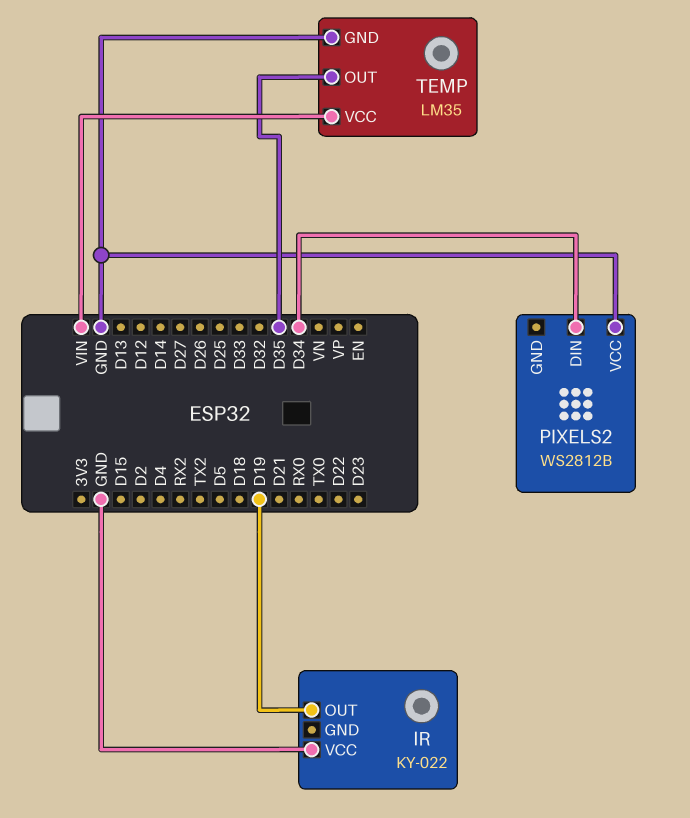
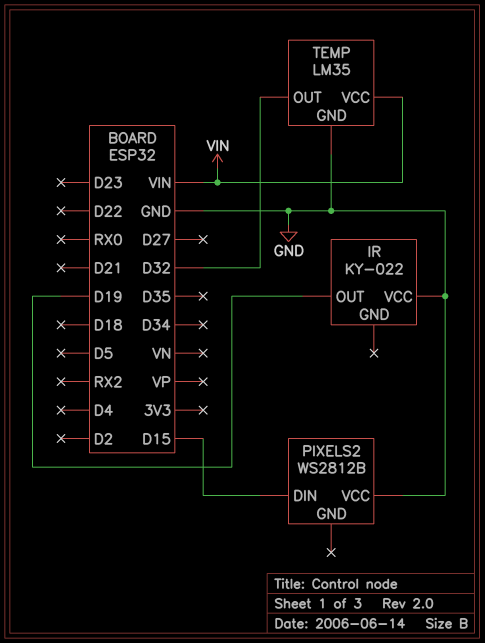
PIXELS2 pin DIN: D34 -> D15
TEMP pin OUT: D35 -> D32

